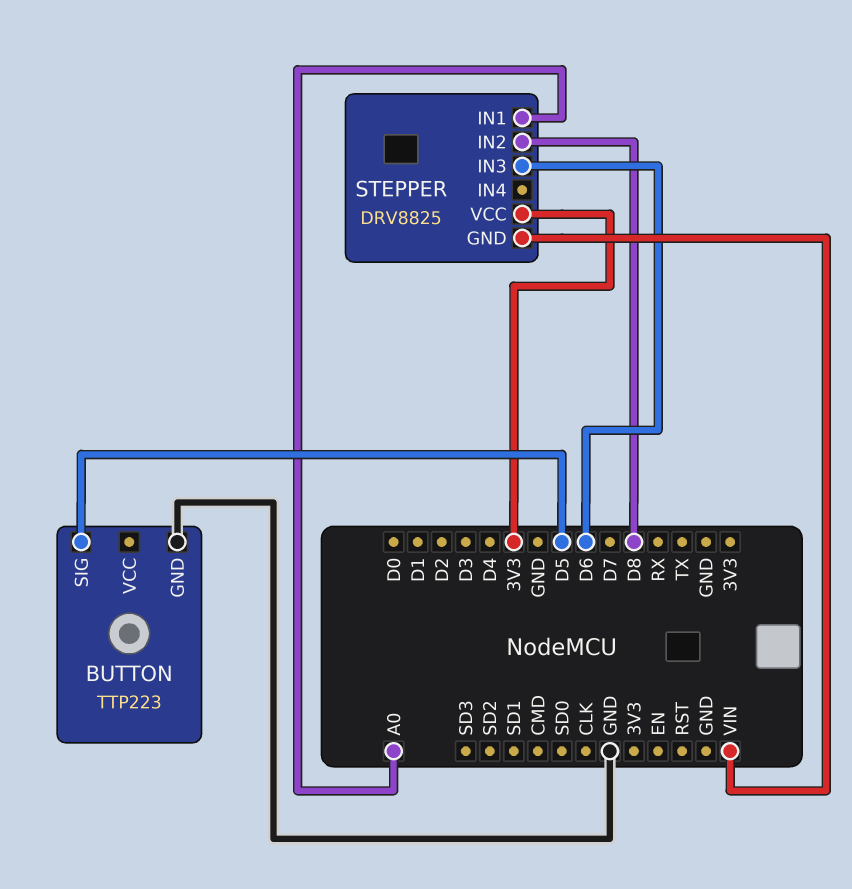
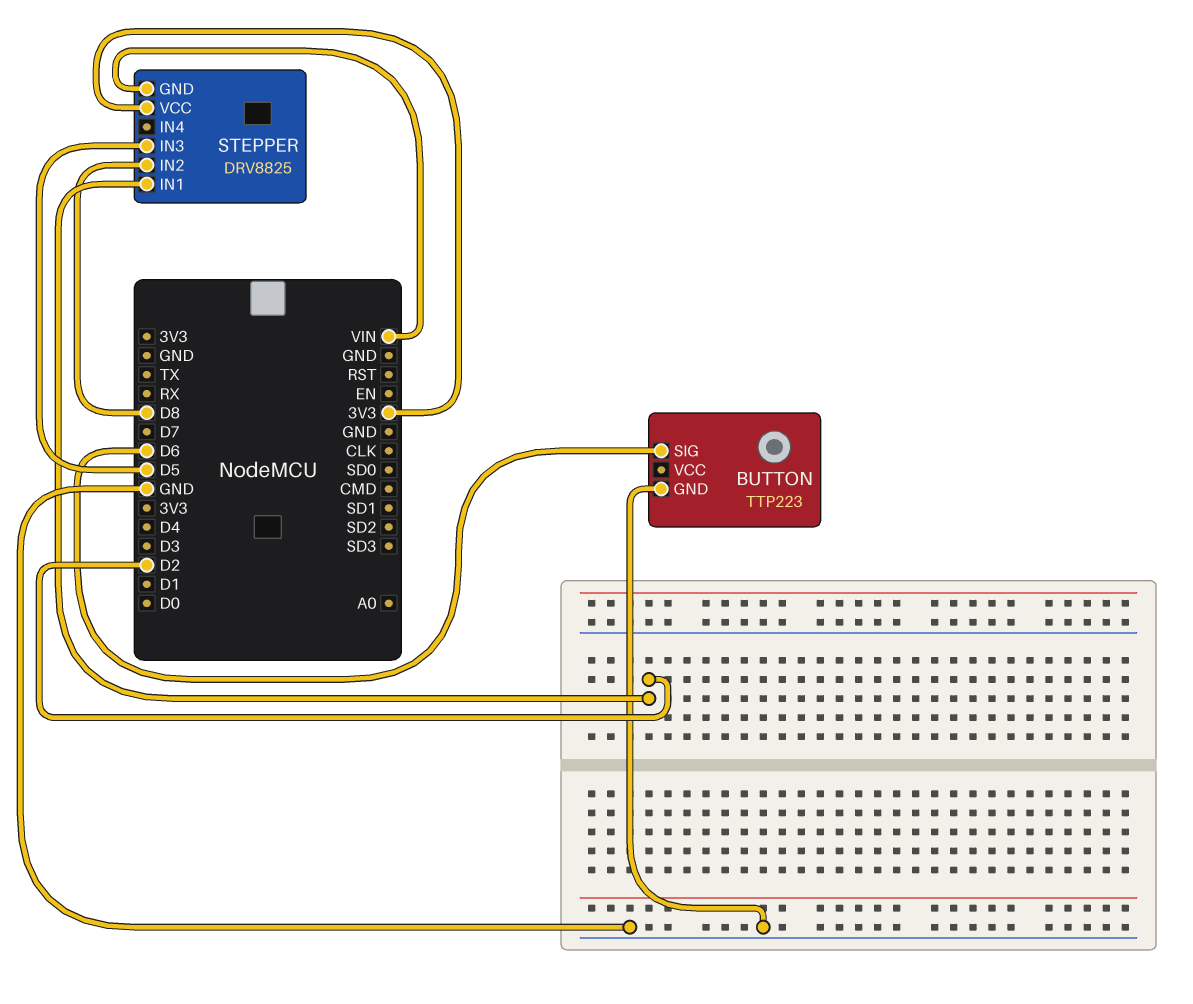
BUTTON pin SIG: D5 -> D6
STEPPER pin IN1: A0 -> D2
STEPPER pin IN3: D6 -> D5

